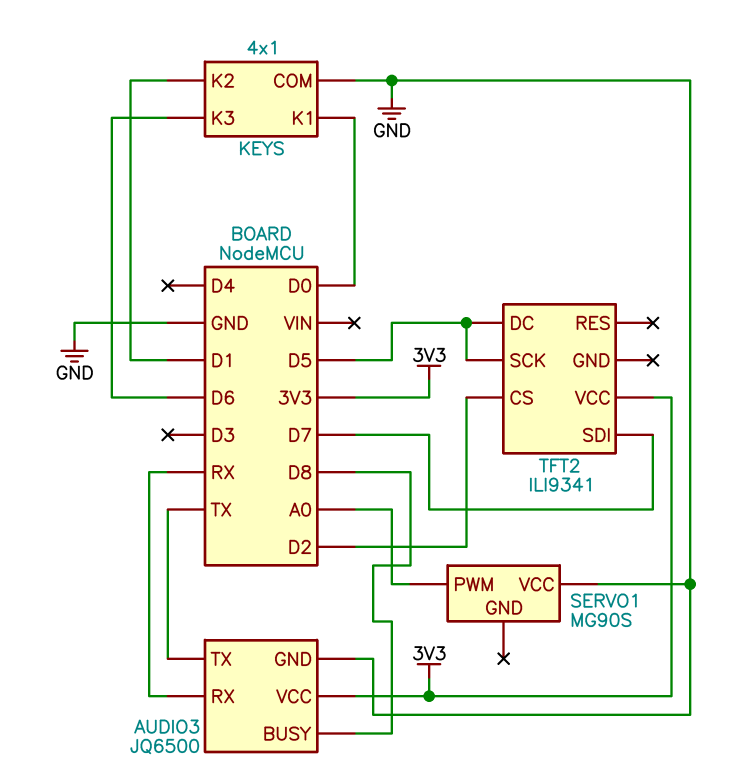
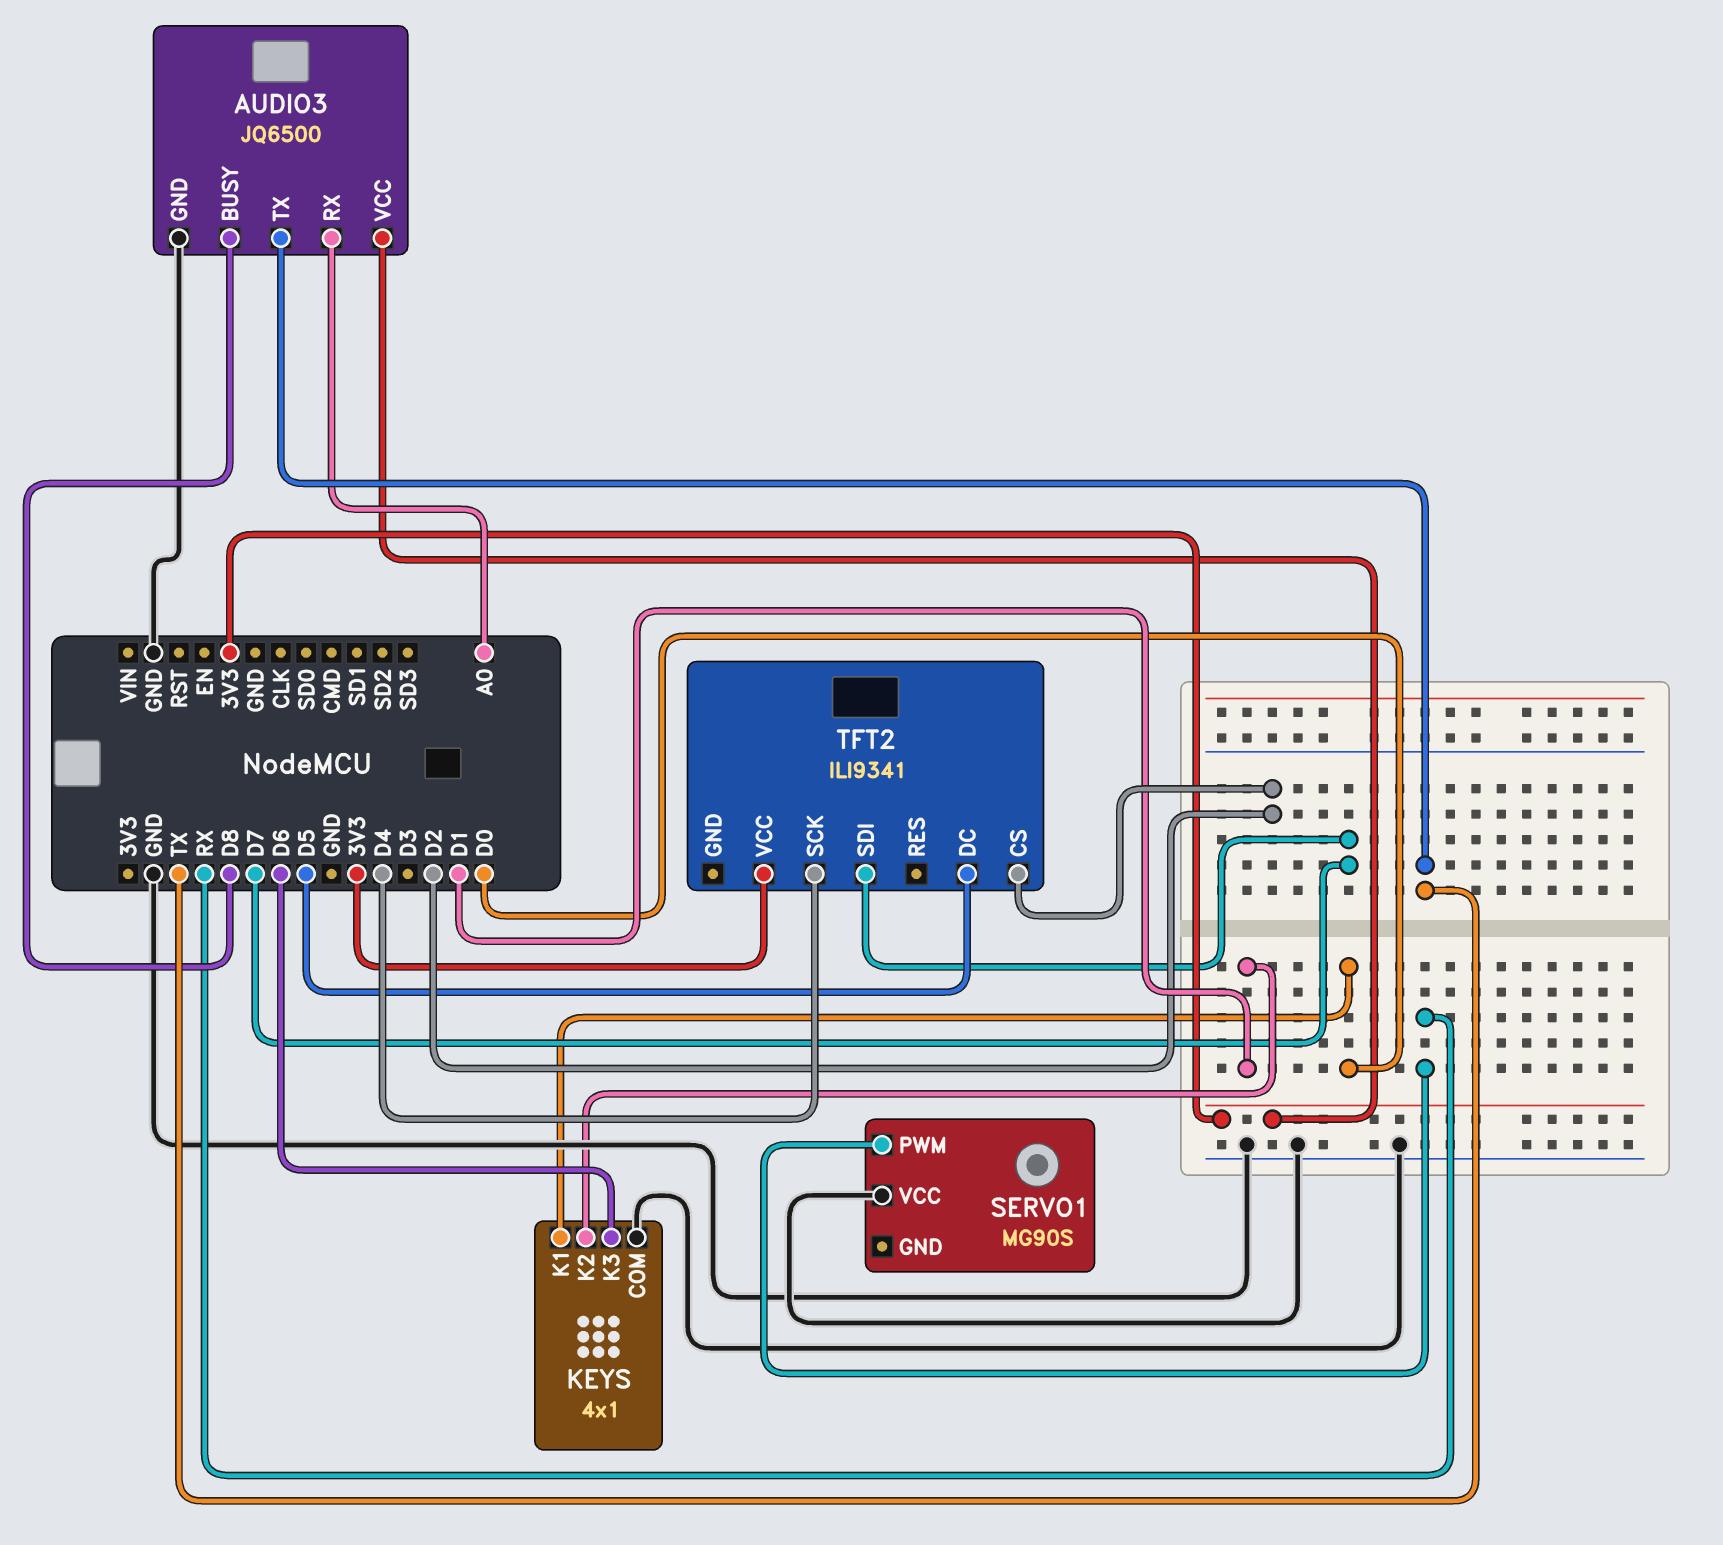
AUDIO3 pin RX: RX -> A0
SERVO1 pin PWM: A0 -> RX
TFT2 pin SCK: D5 -> D4

